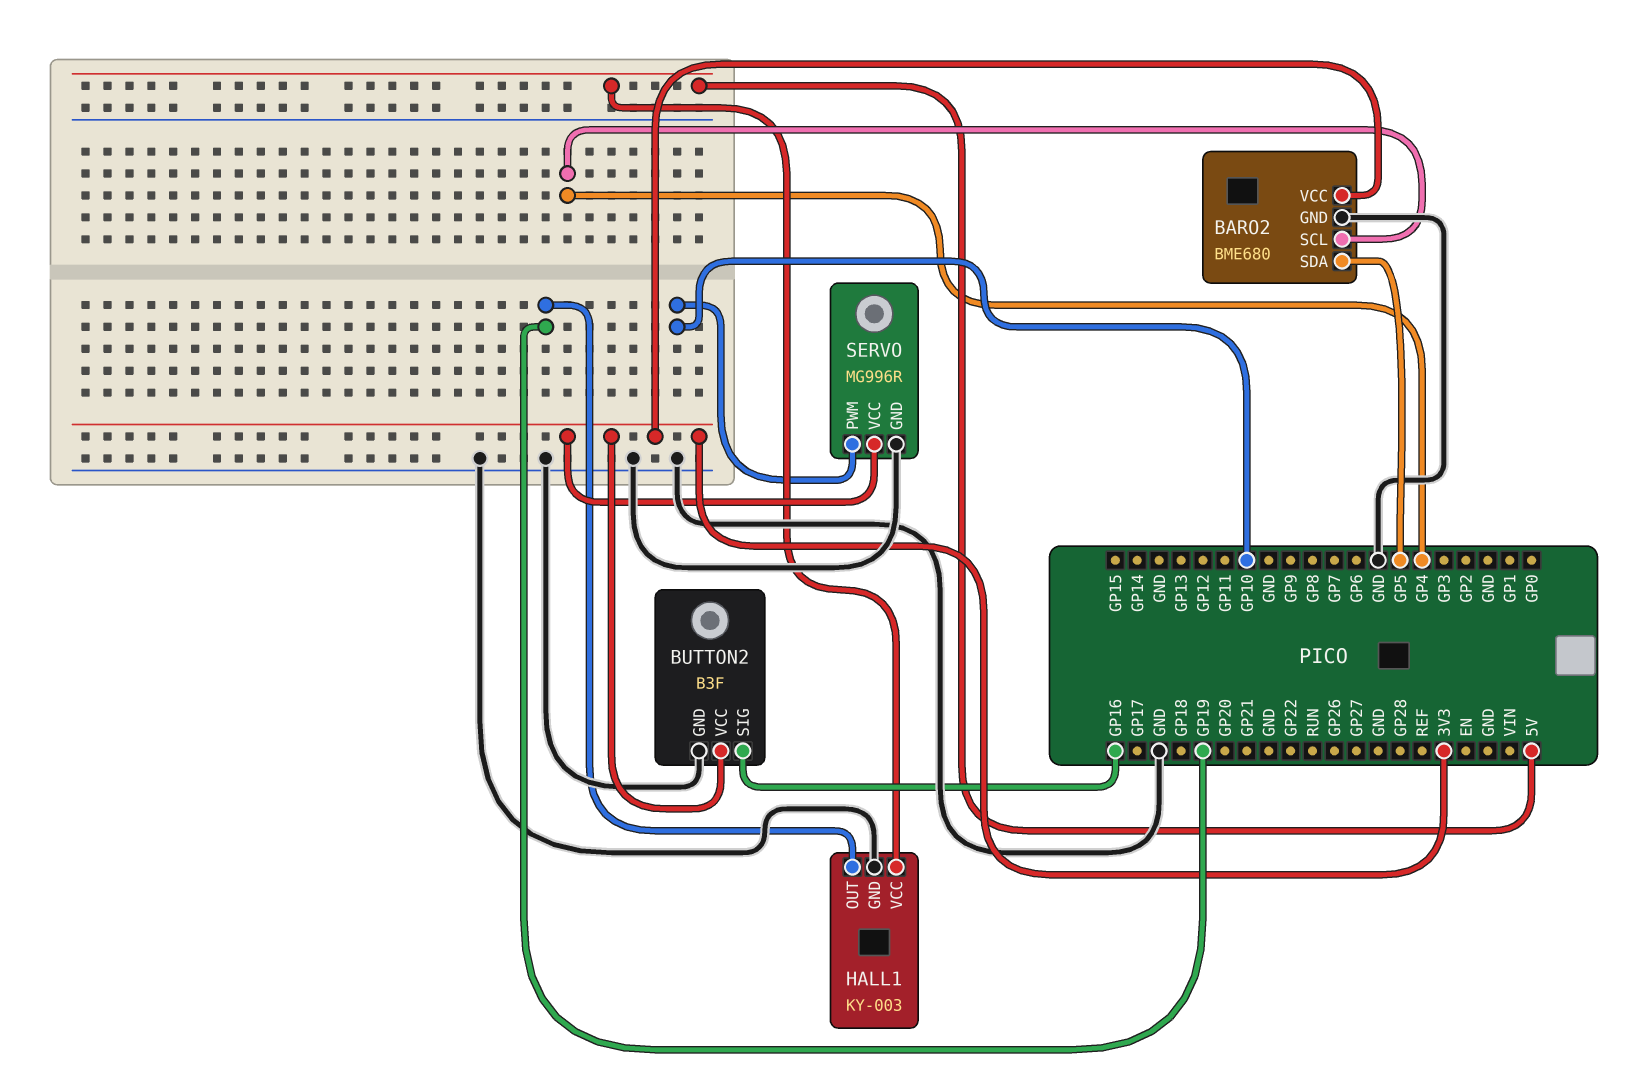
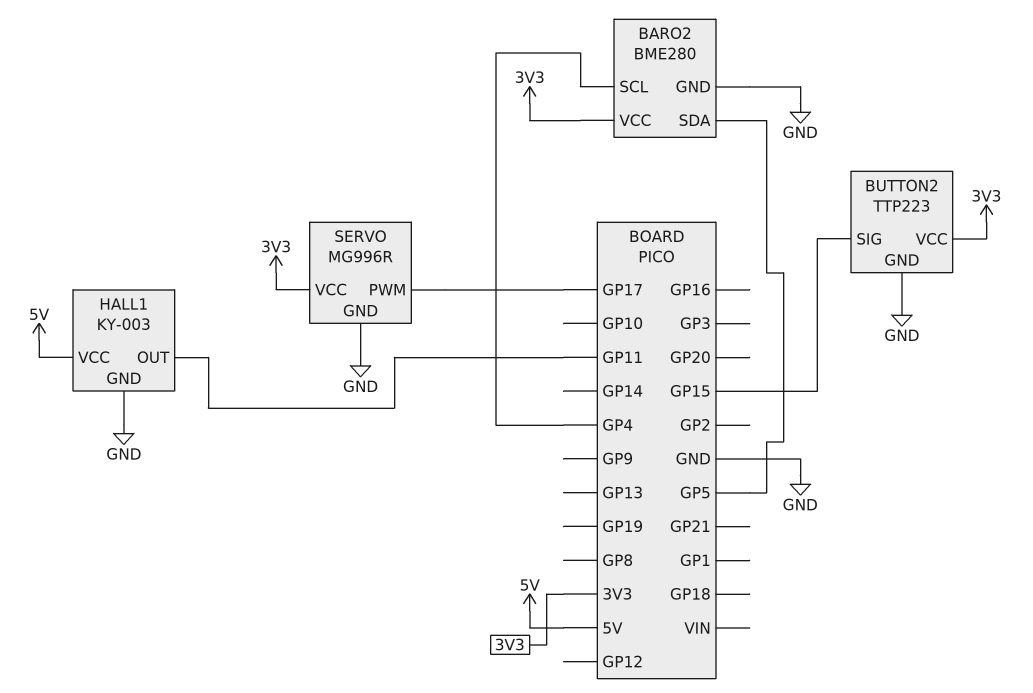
BARO2: BME680 -> BME280
BUTTON2: B3F -> TTP223
BUTTON2 pin SIG: GP16 -> GP15
HALL1 pin OUT: GP19 -> GP11
SERVO pin PWM: GP10 -> GP17

